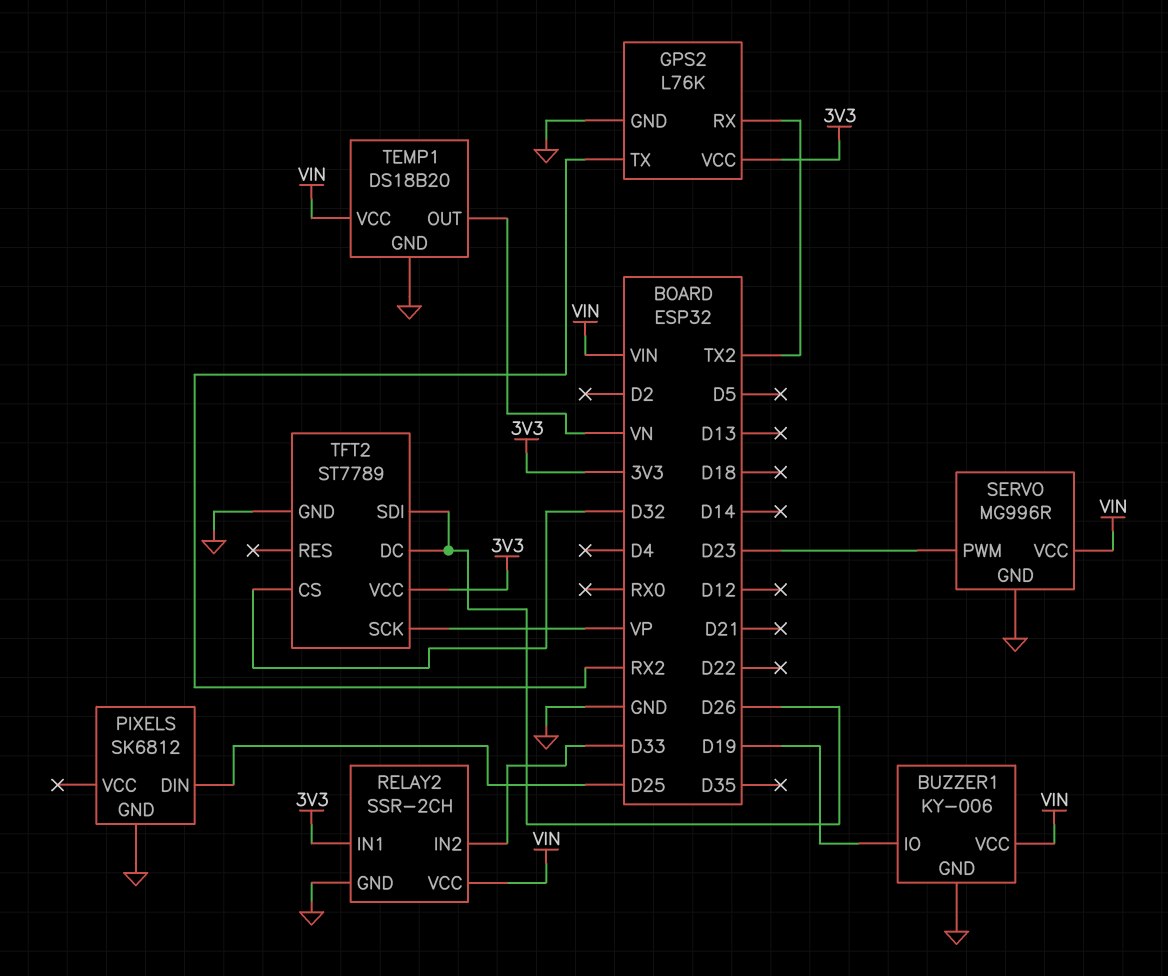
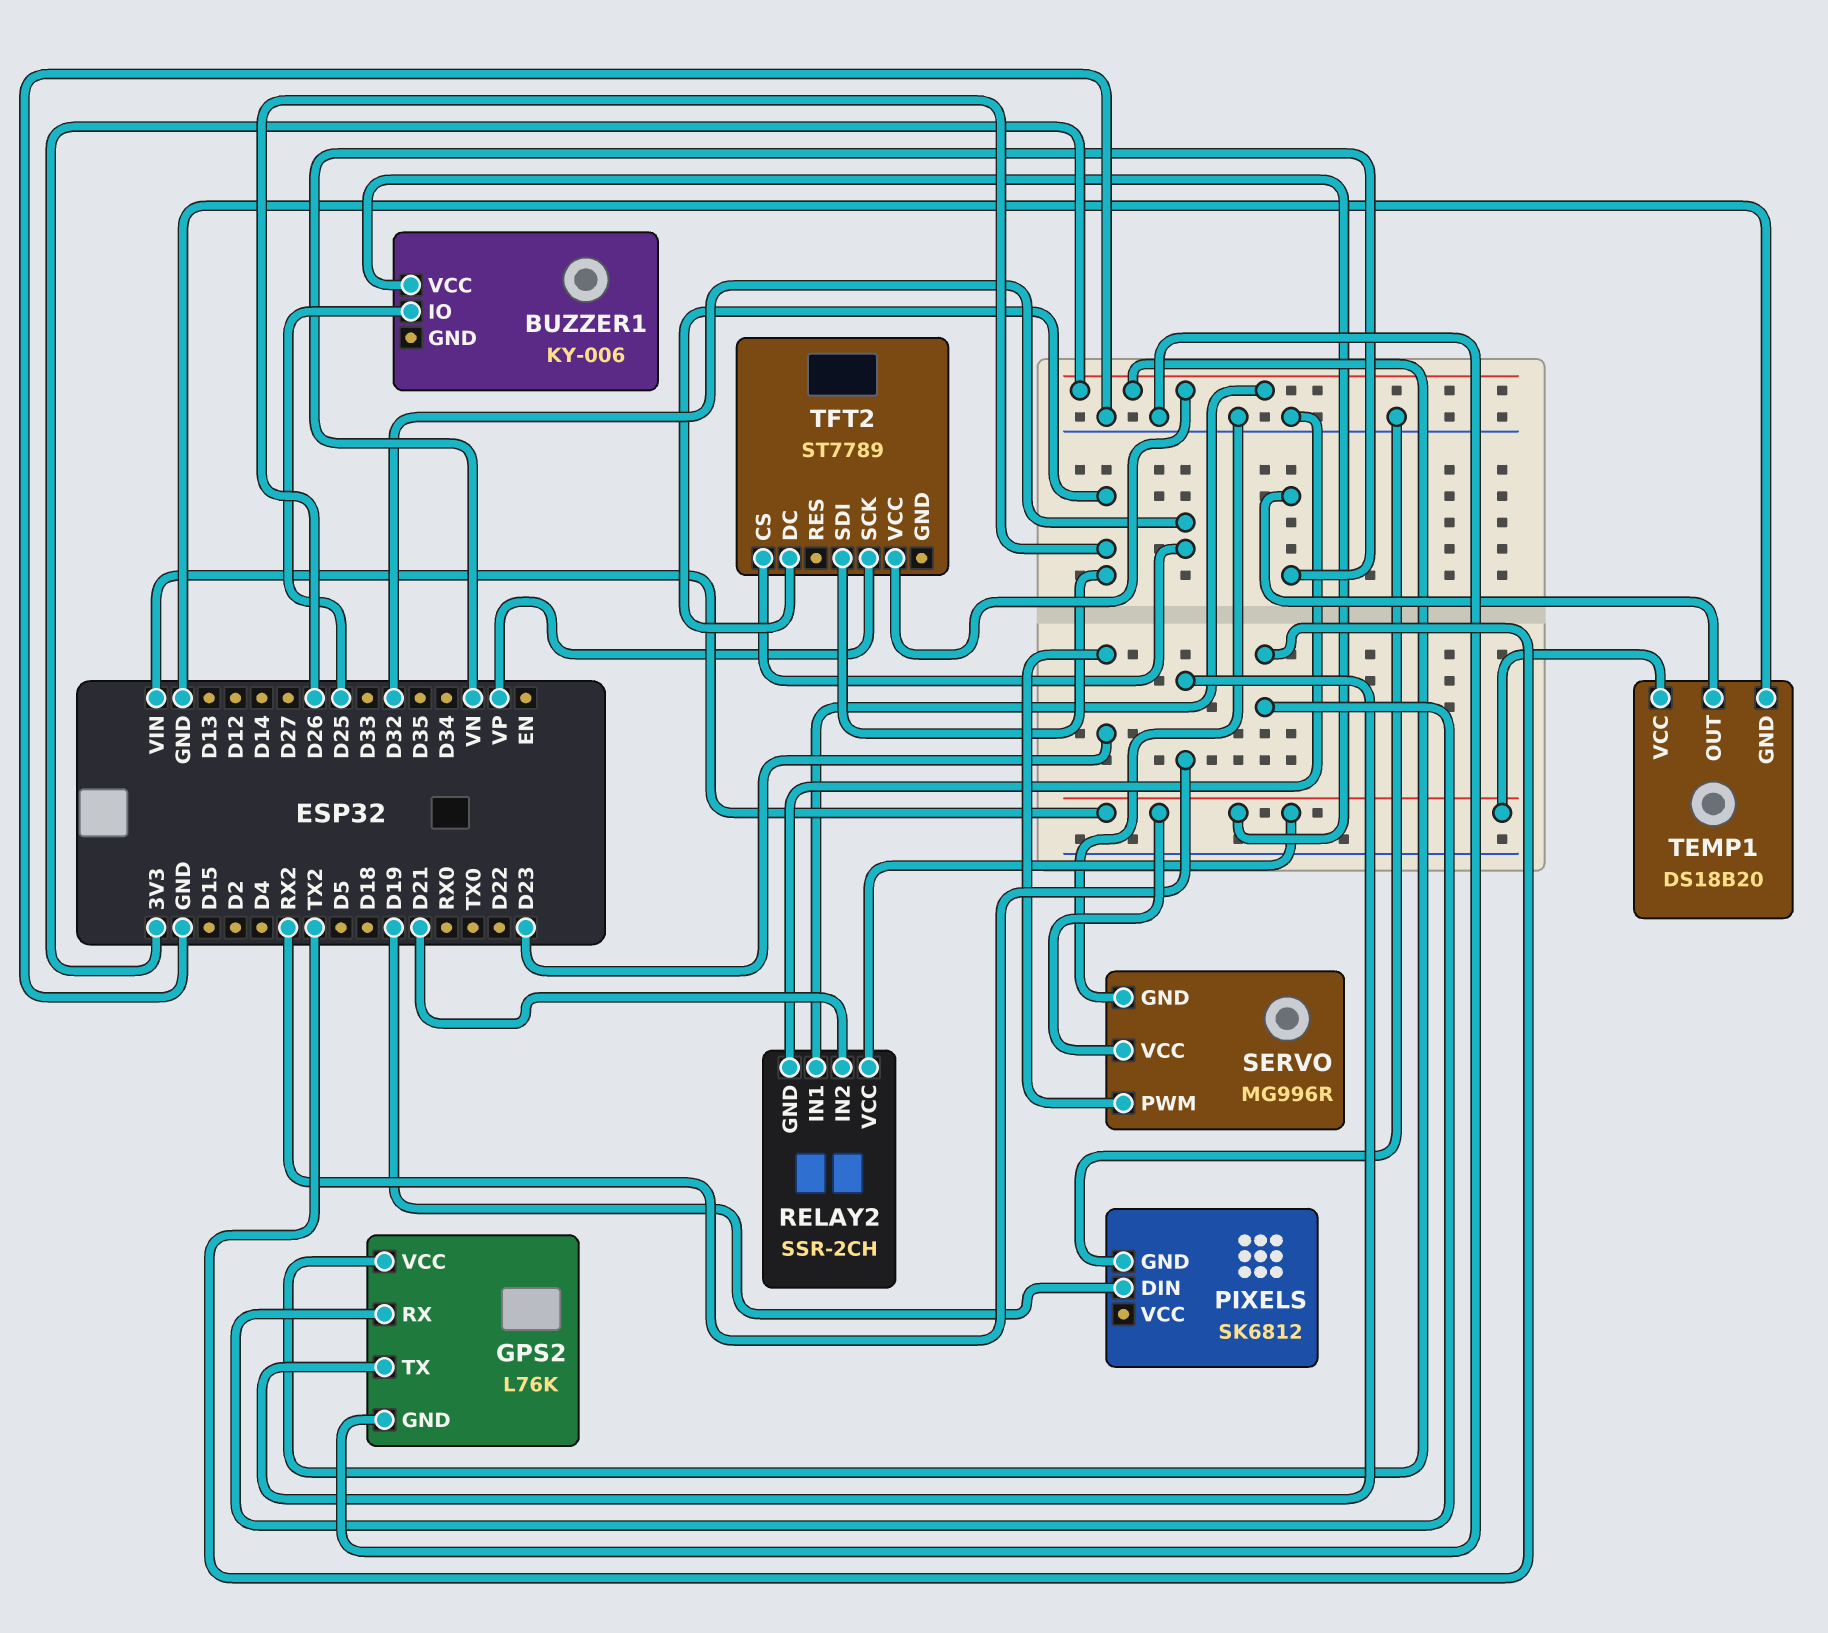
BUZZER1 pin GND: GND -> none
BUZZER1 pin IO: D19 -> D25
PIXELS pin DIN: D25 -> D19
RELAY2 pin IN2: D33 -> D21
TFT2 pin GND: GND -> none

